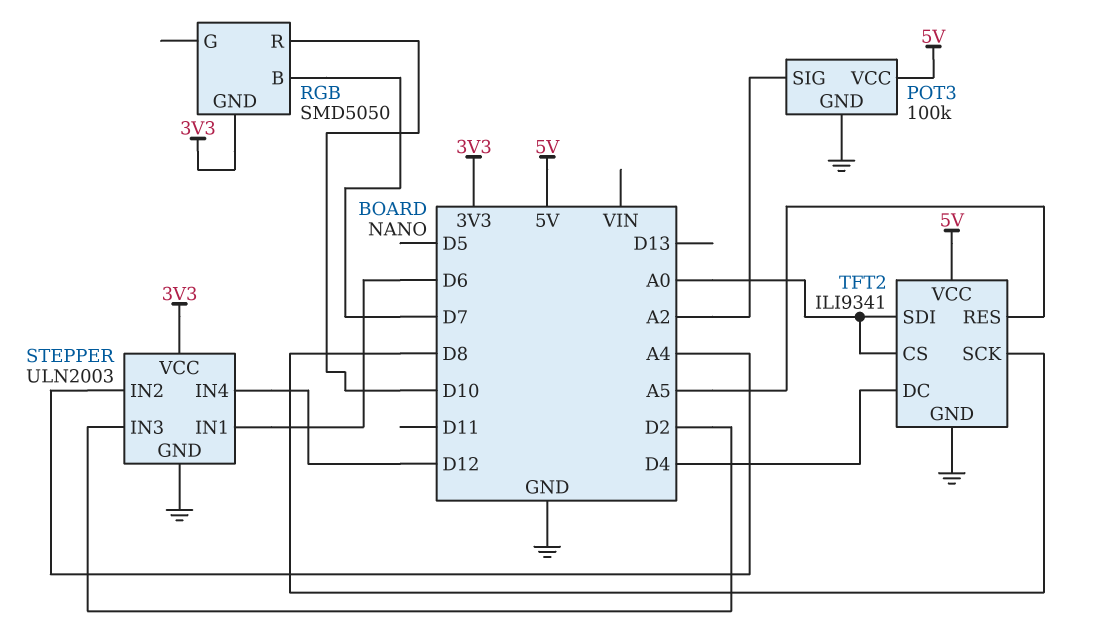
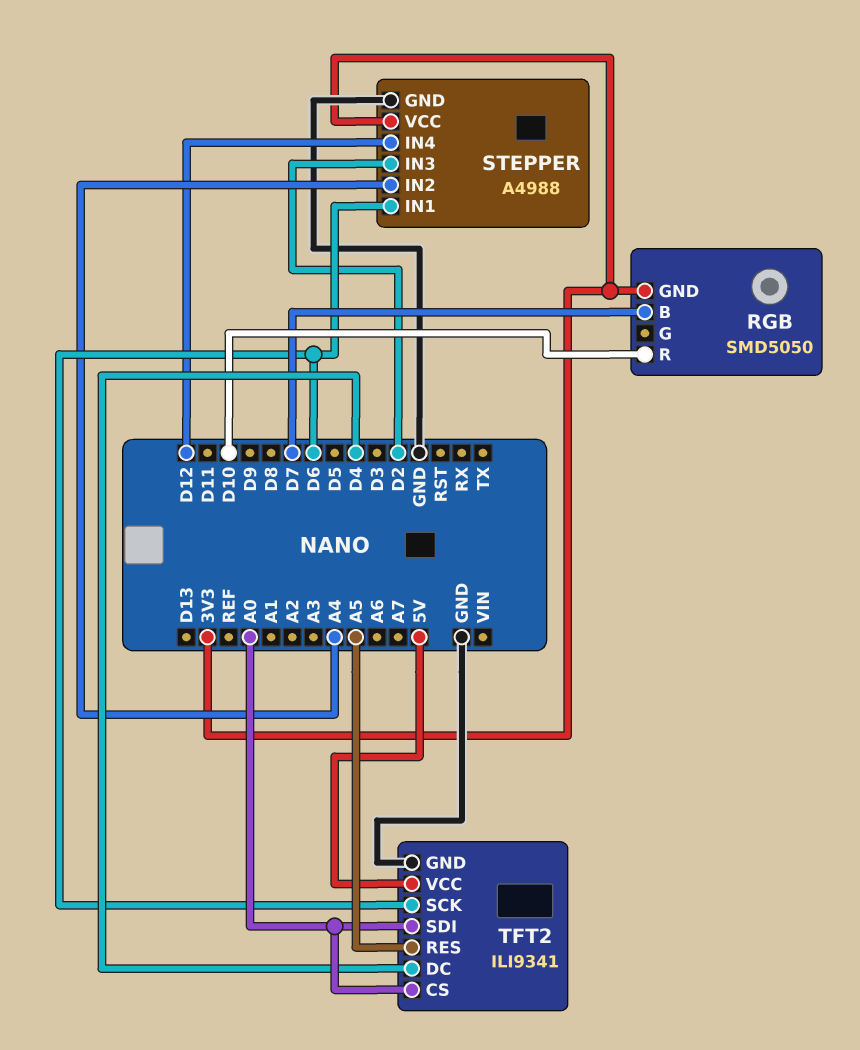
POT3: 100k -> none
POT3 pin GND: GND -> none
POT3 pin SIG: A2 -> none
POT3 pin VCC: 5V -> none
STEPPER: ULN2003 -> A4988
TFT2 pin SCK: D8 -> D6

